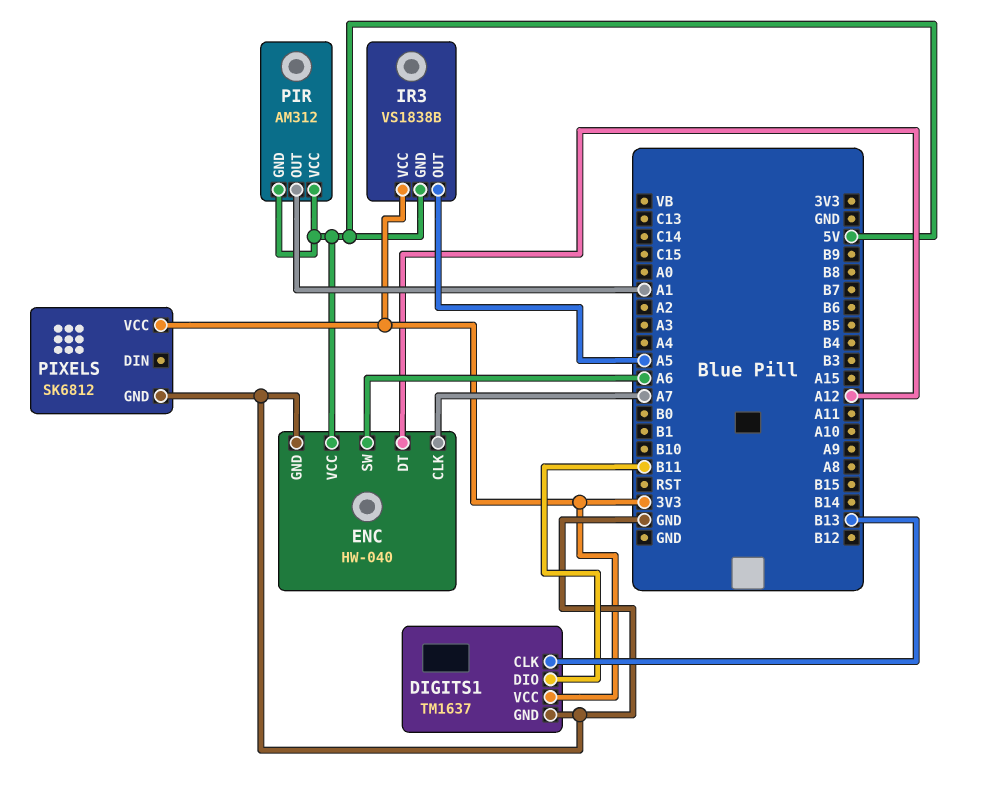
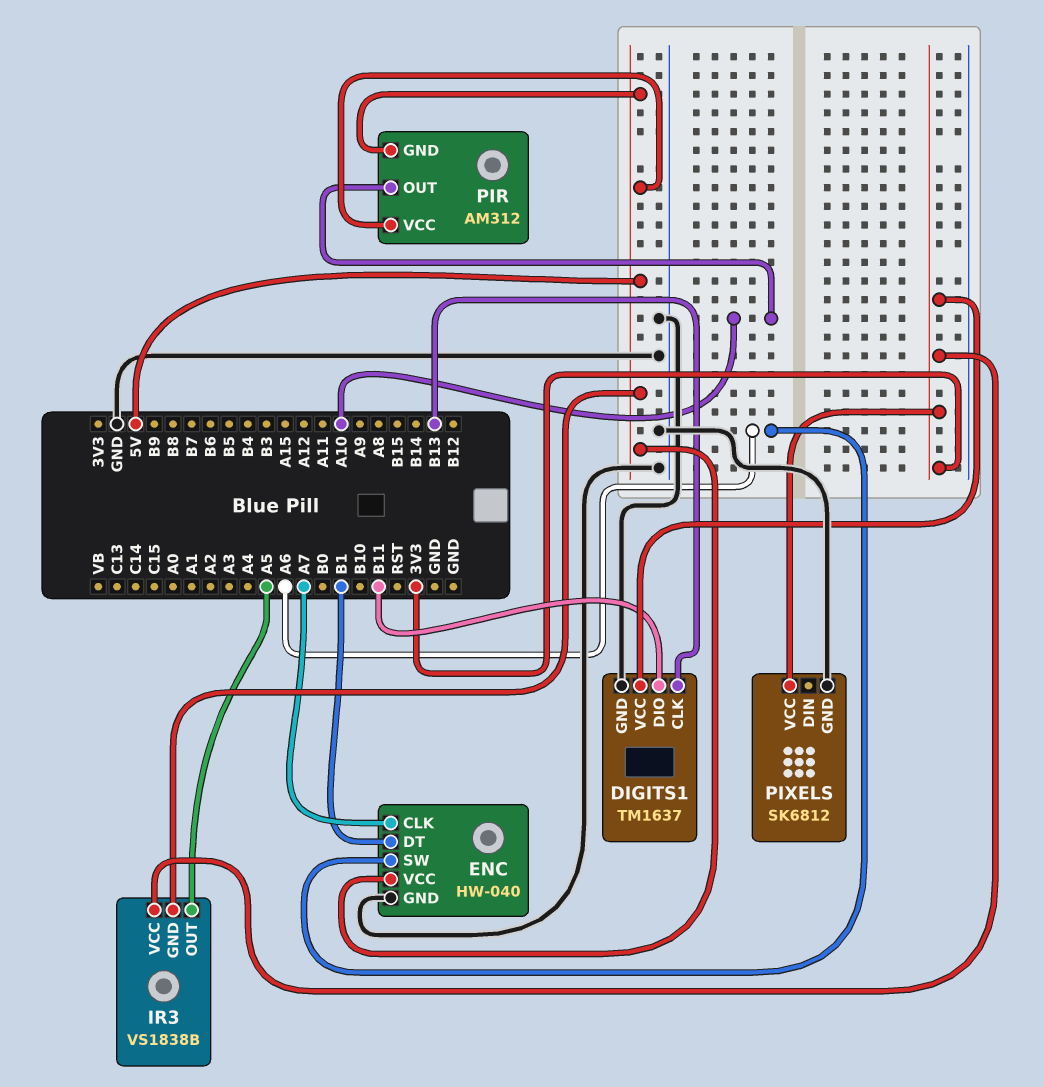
ENC pin DT: A12 -> B1
PIR pin OUT: A1 -> A10

